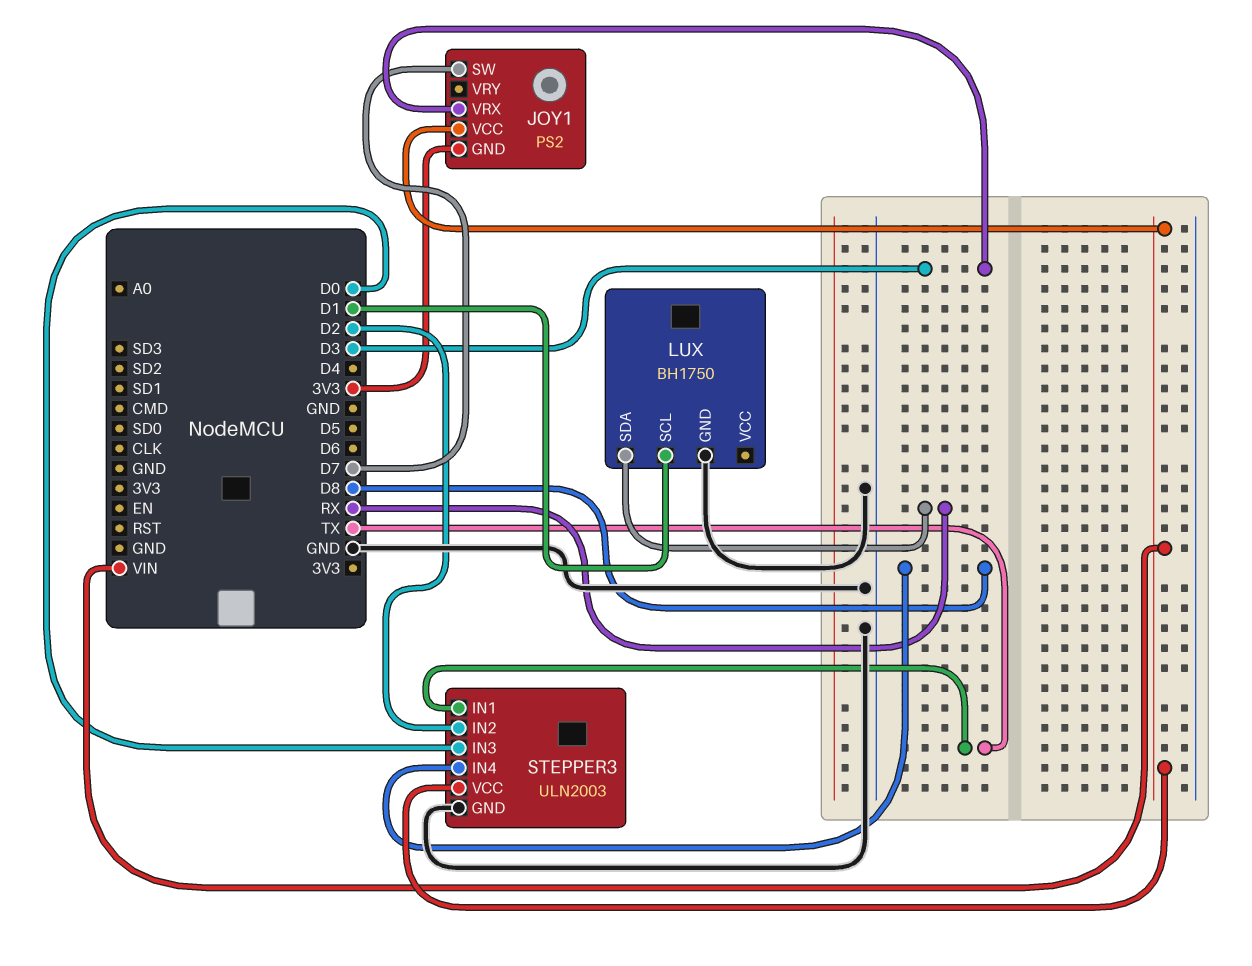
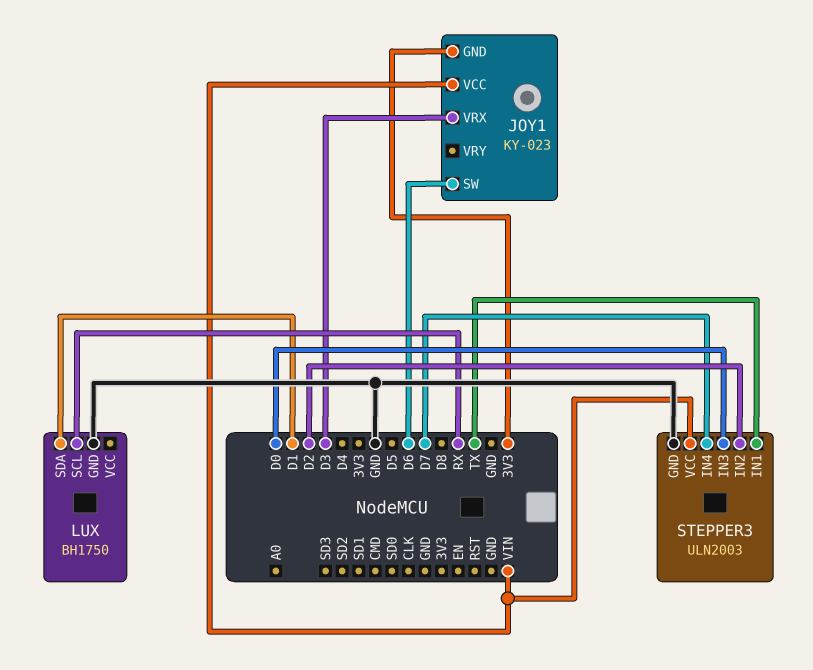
JOY1: PS2 -> KY-023
JOY1 pin SW: D7 -> D6
LUX pin SCL: D1 -> RX
LUX pin SDA: RX -> D1
STEPPER3 pin IN4: D8 -> D7

